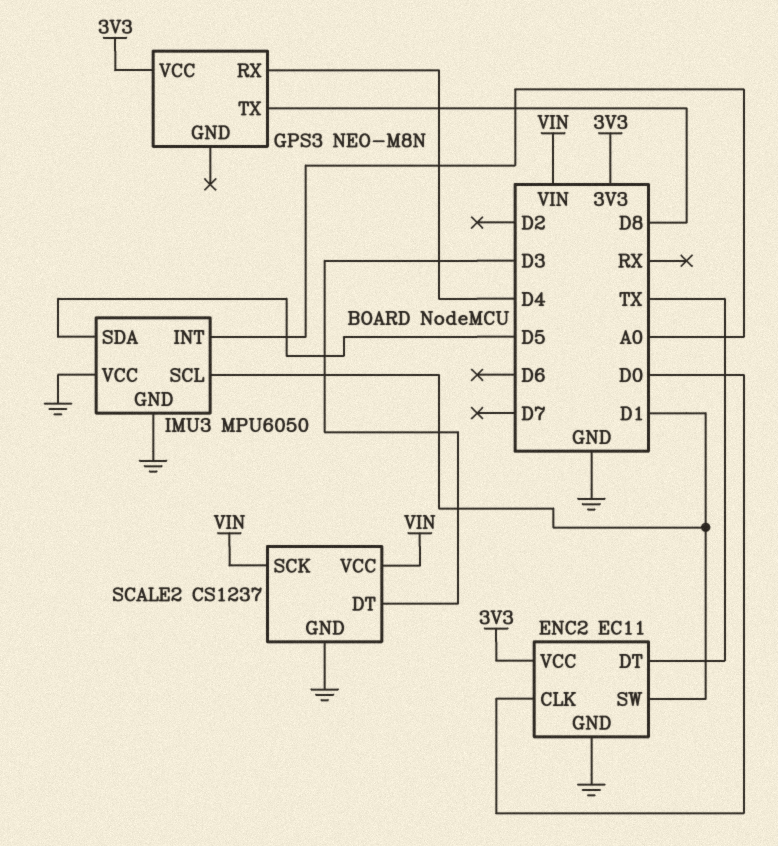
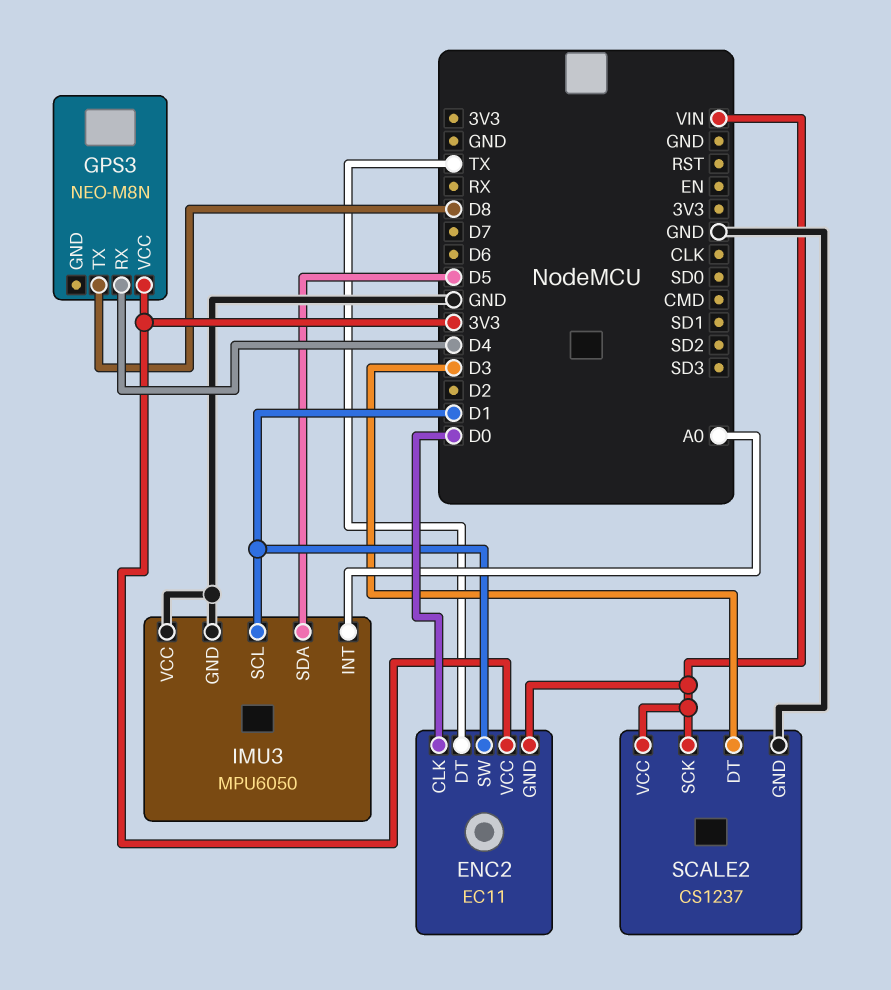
ENC2 pin GND: GND -> VIN

